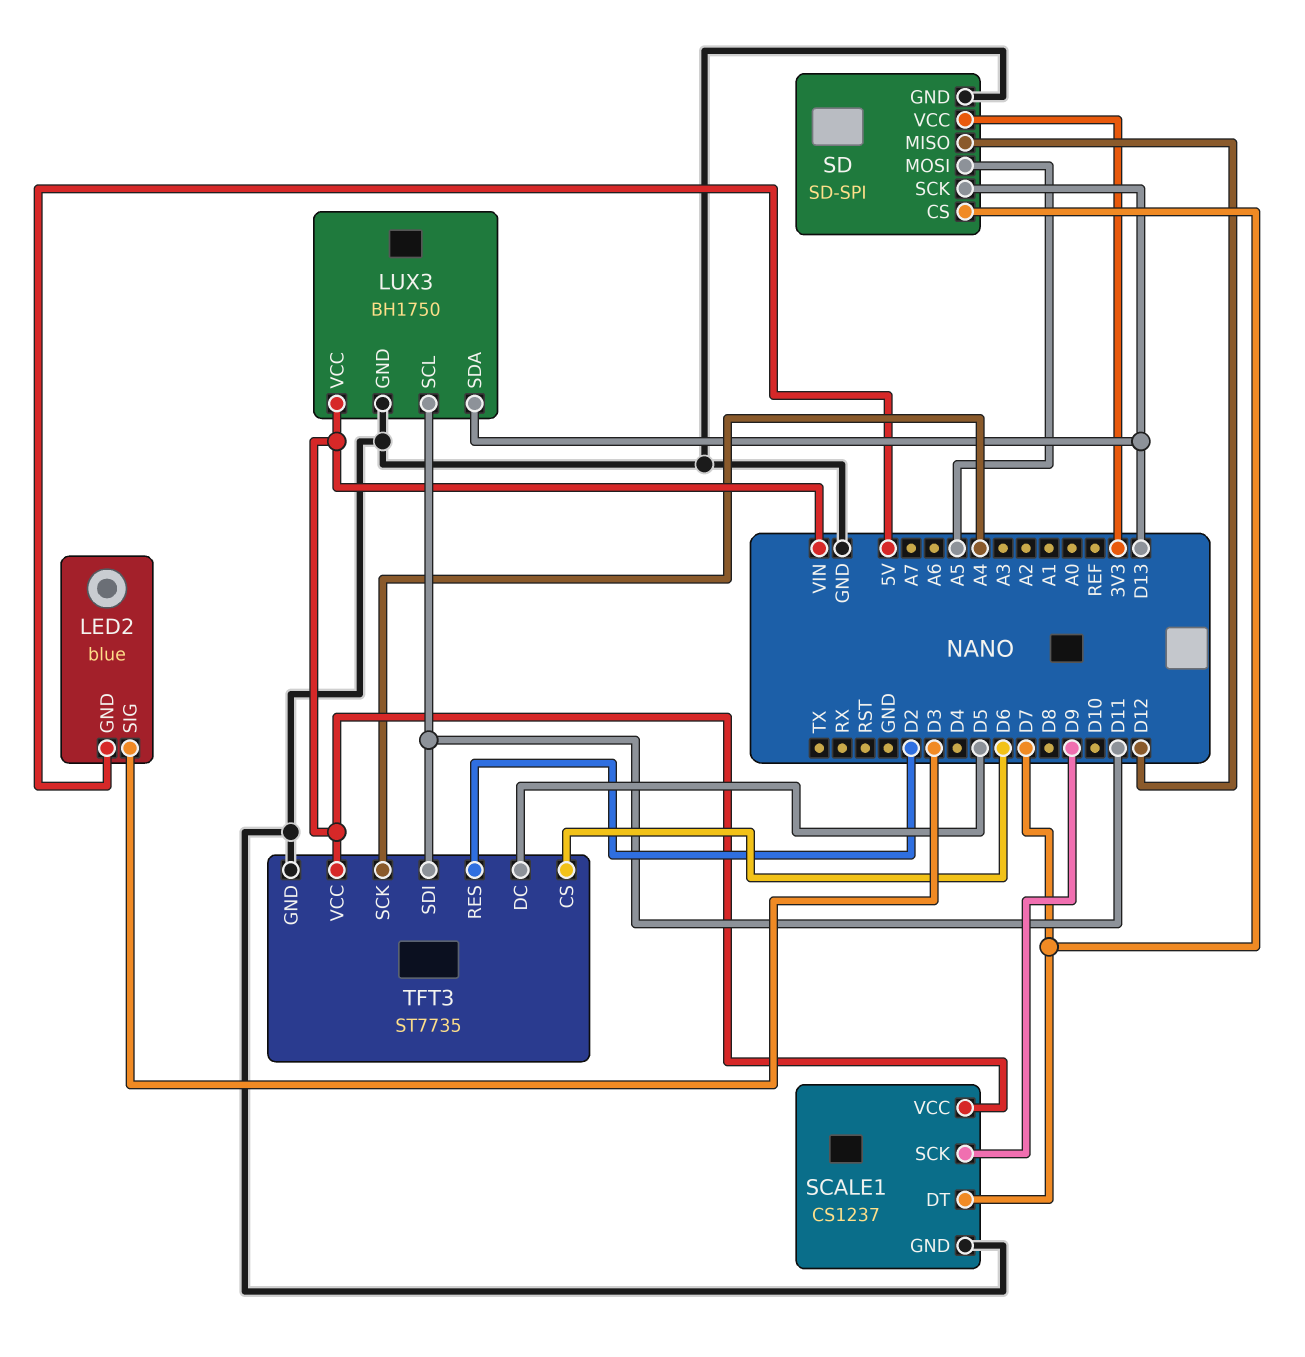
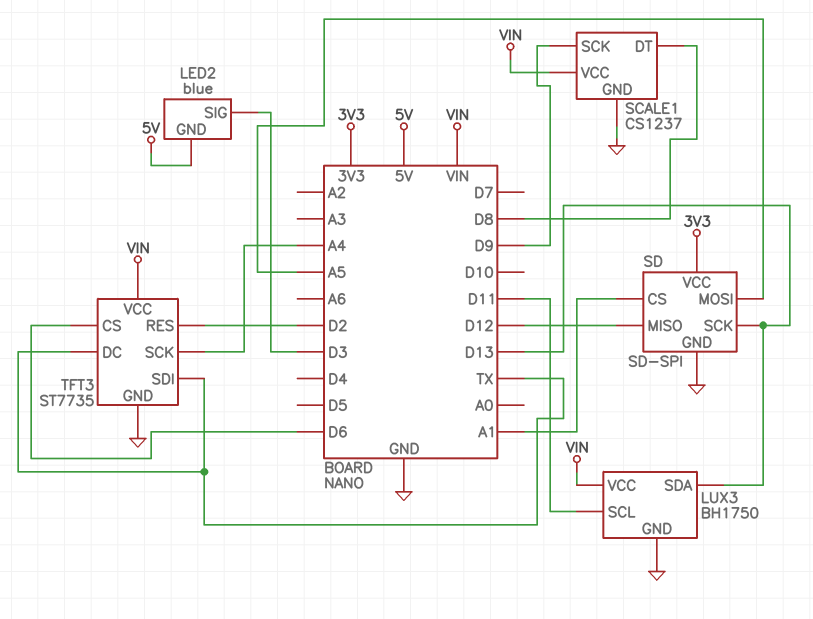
SCALE1 pin DT: D7 -> D8
SD pin CS: D7 -> A1
TFT3 pin DC: D5 -> TX
TFT3 pin SDI: D11 -> TX

